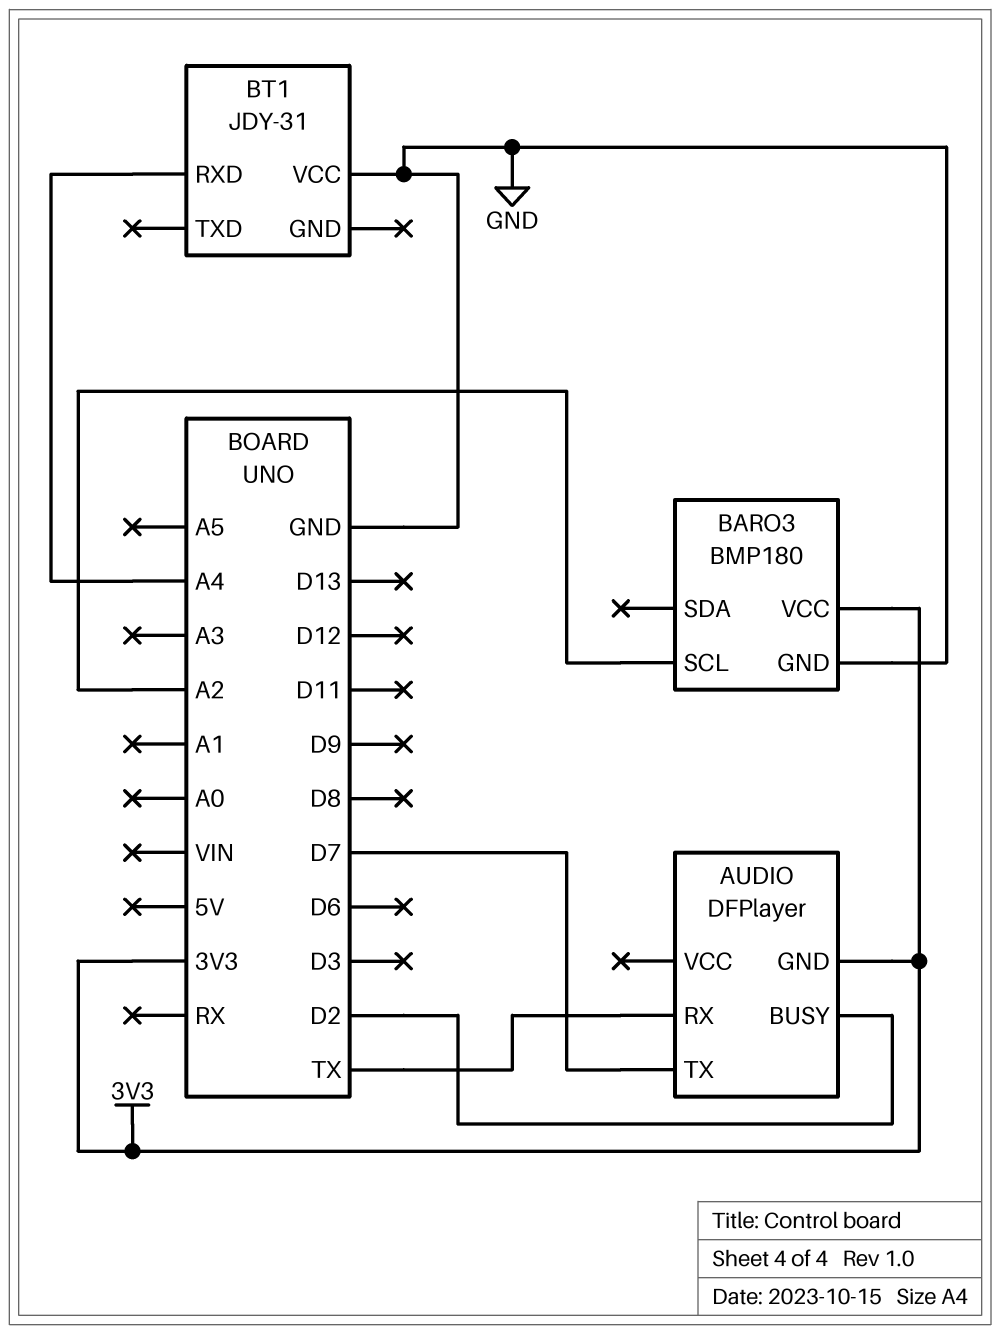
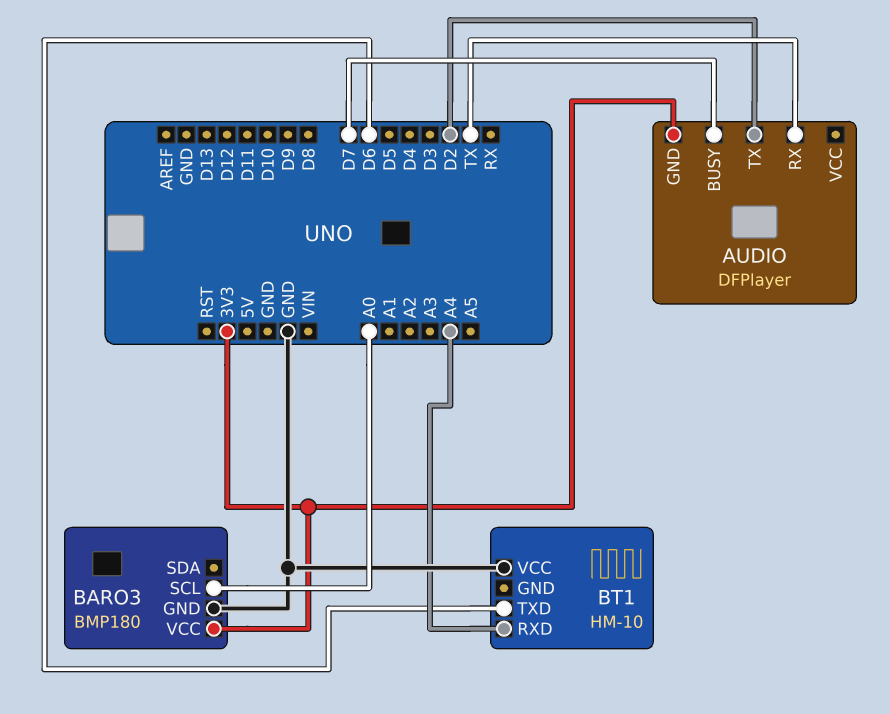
AUDIO pin BUSY: D2 -> D7
AUDIO pin TX: D7 -> D2
BARO3 pin SCL: A2 -> A0
BT1: JDY-31 -> HM-10
BT1 pin TXD: none -> D6

